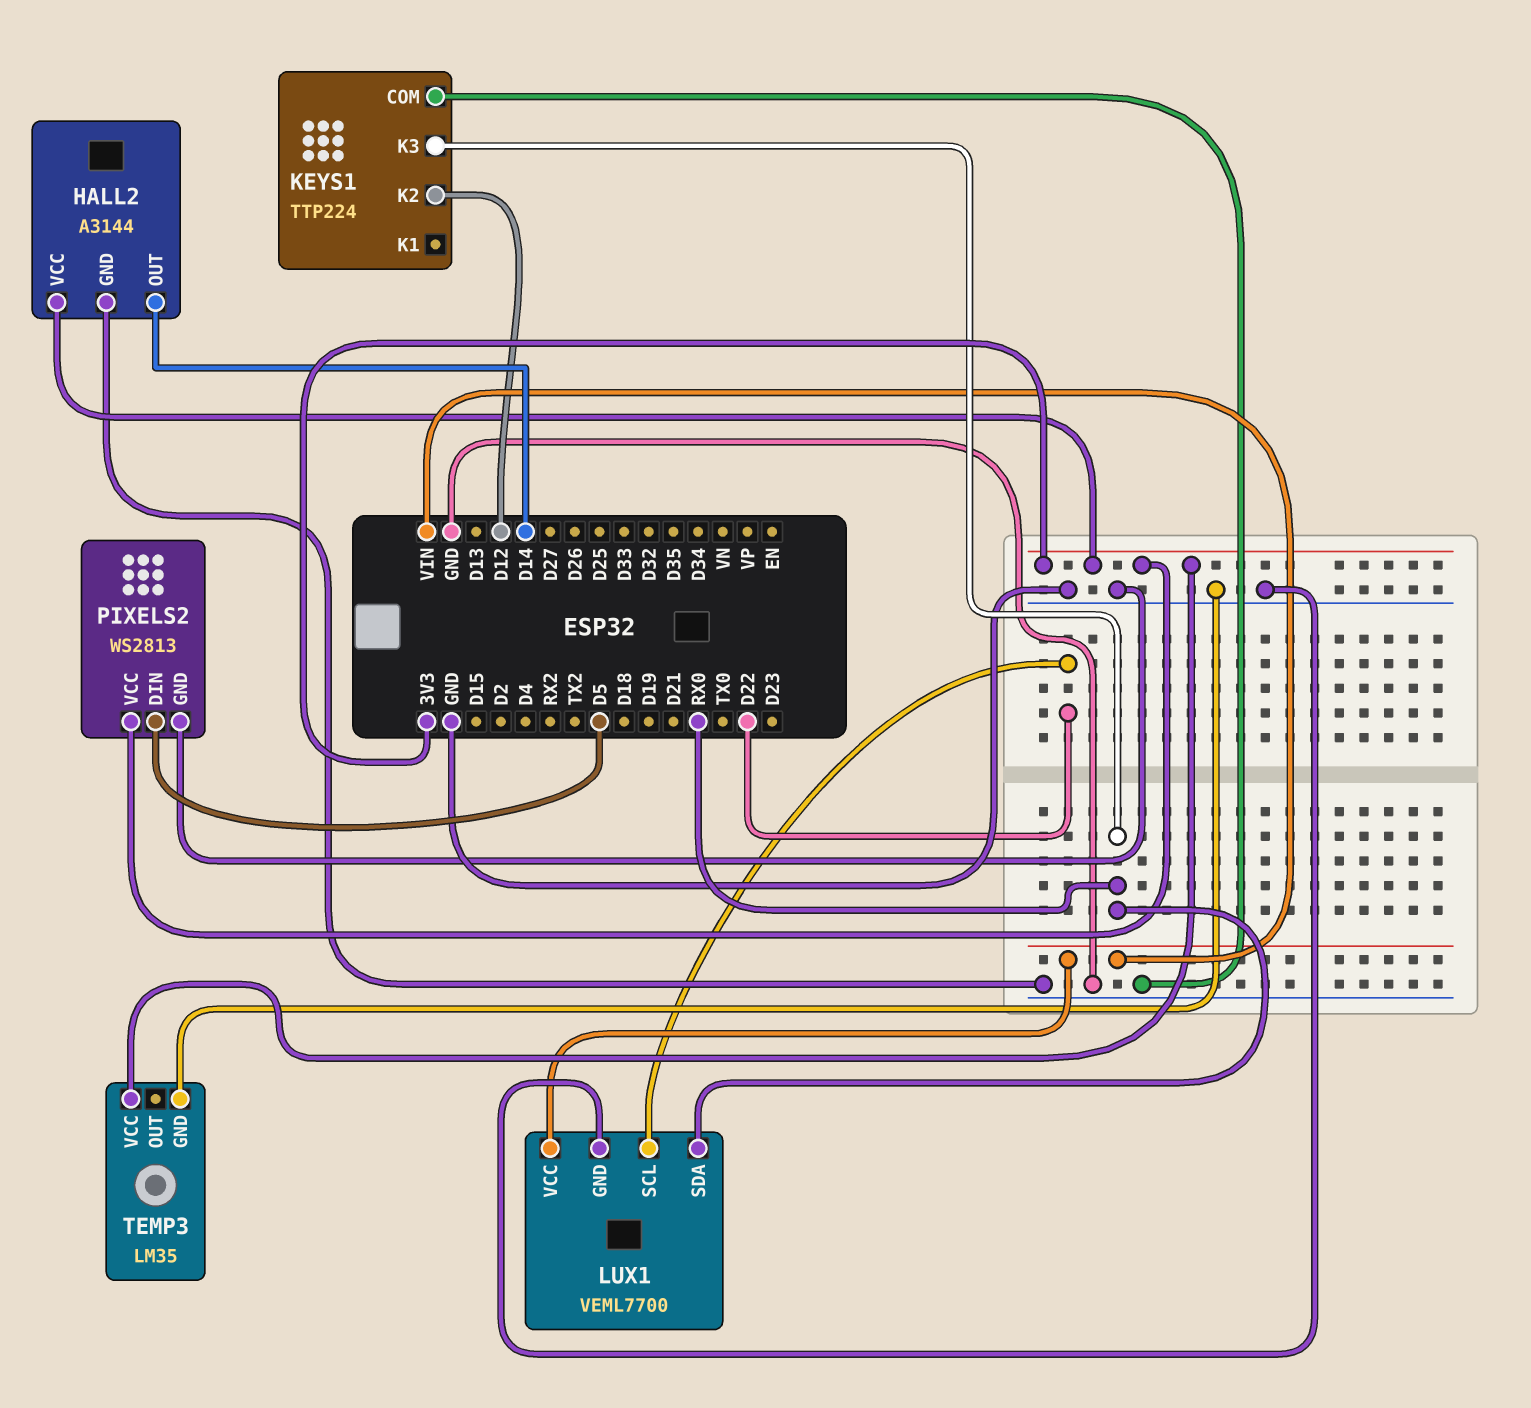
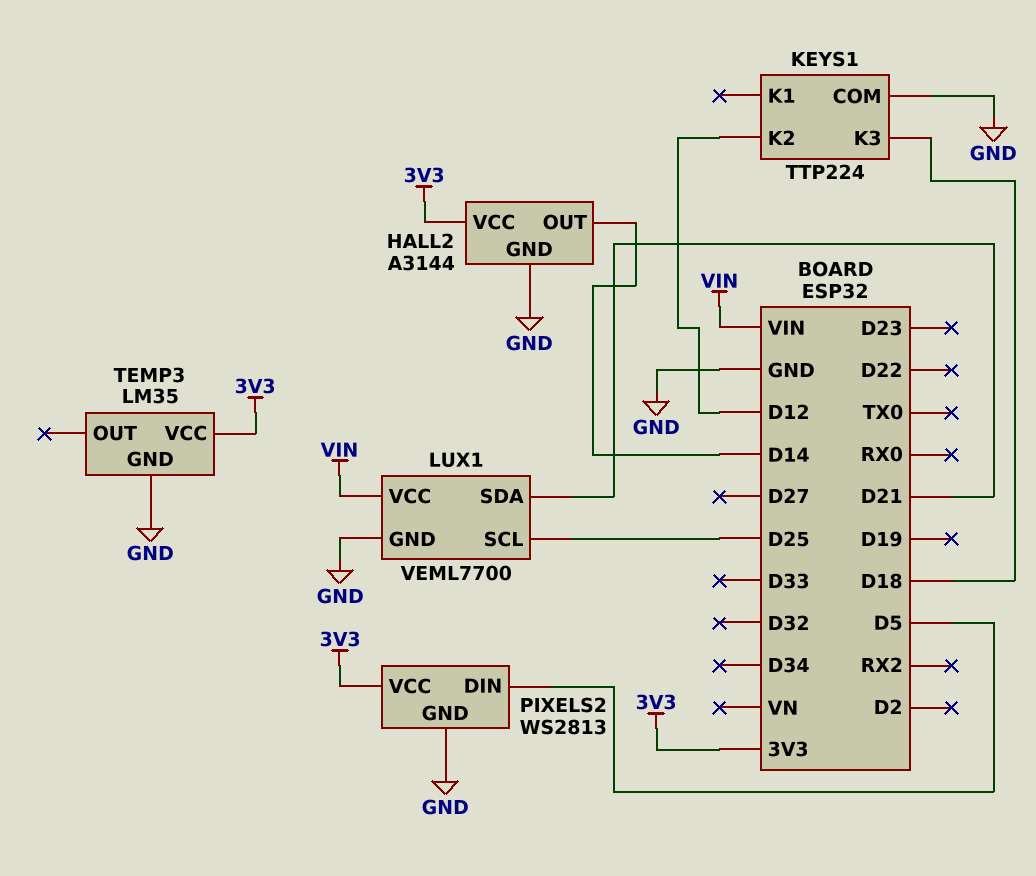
KEYS1 pin K3: RX0 -> D18
LUX1 pin SCL: D22 -> D25
LUX1 pin SDA: RX0 -> D21

